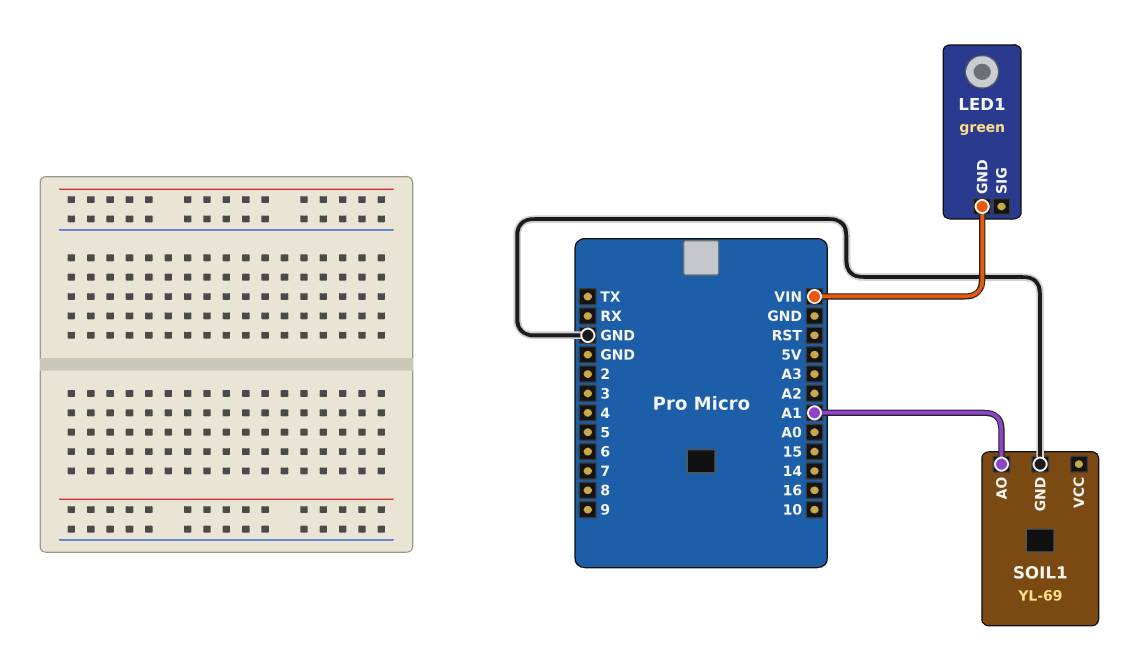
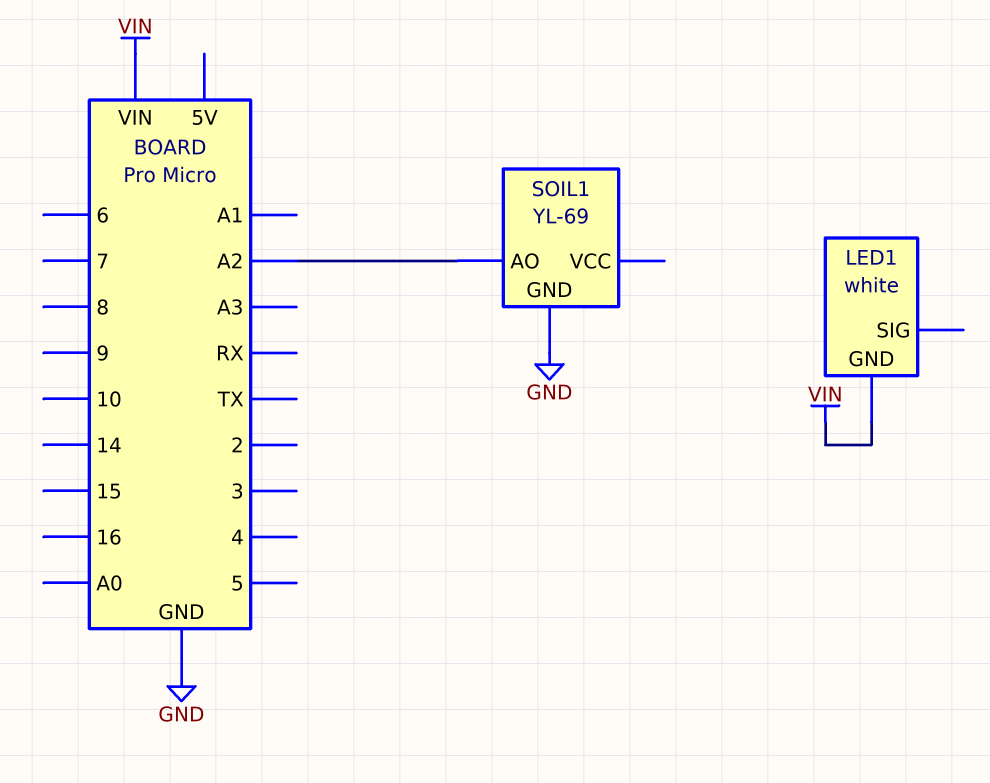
LED1: green -> white
SOIL1 pin AO: A1 -> A2

